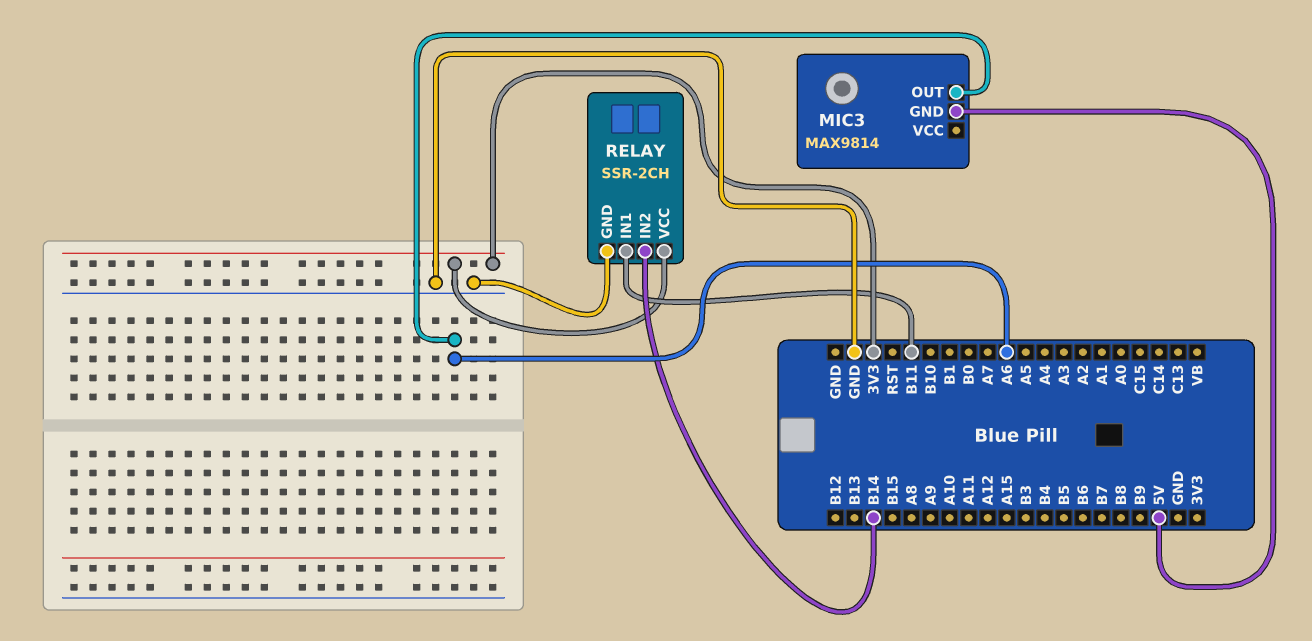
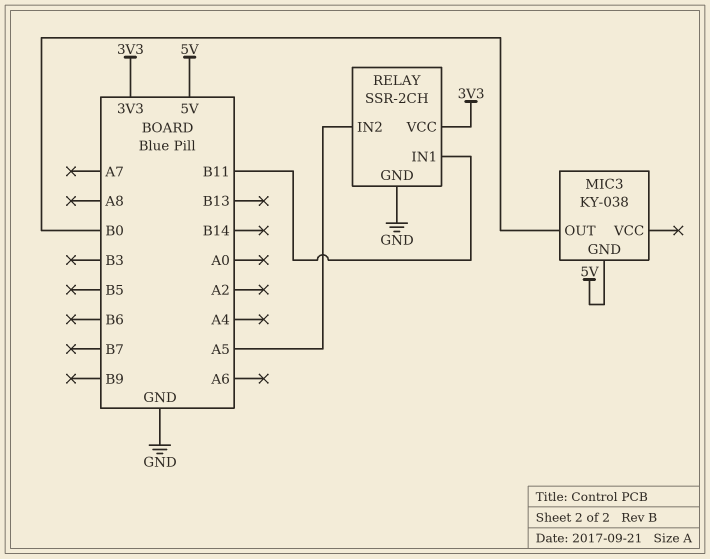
MIC3: MAX9814 -> KY-038
MIC3 pin OUT: A6 -> B0
RELAY pin IN2: B14 -> A5

